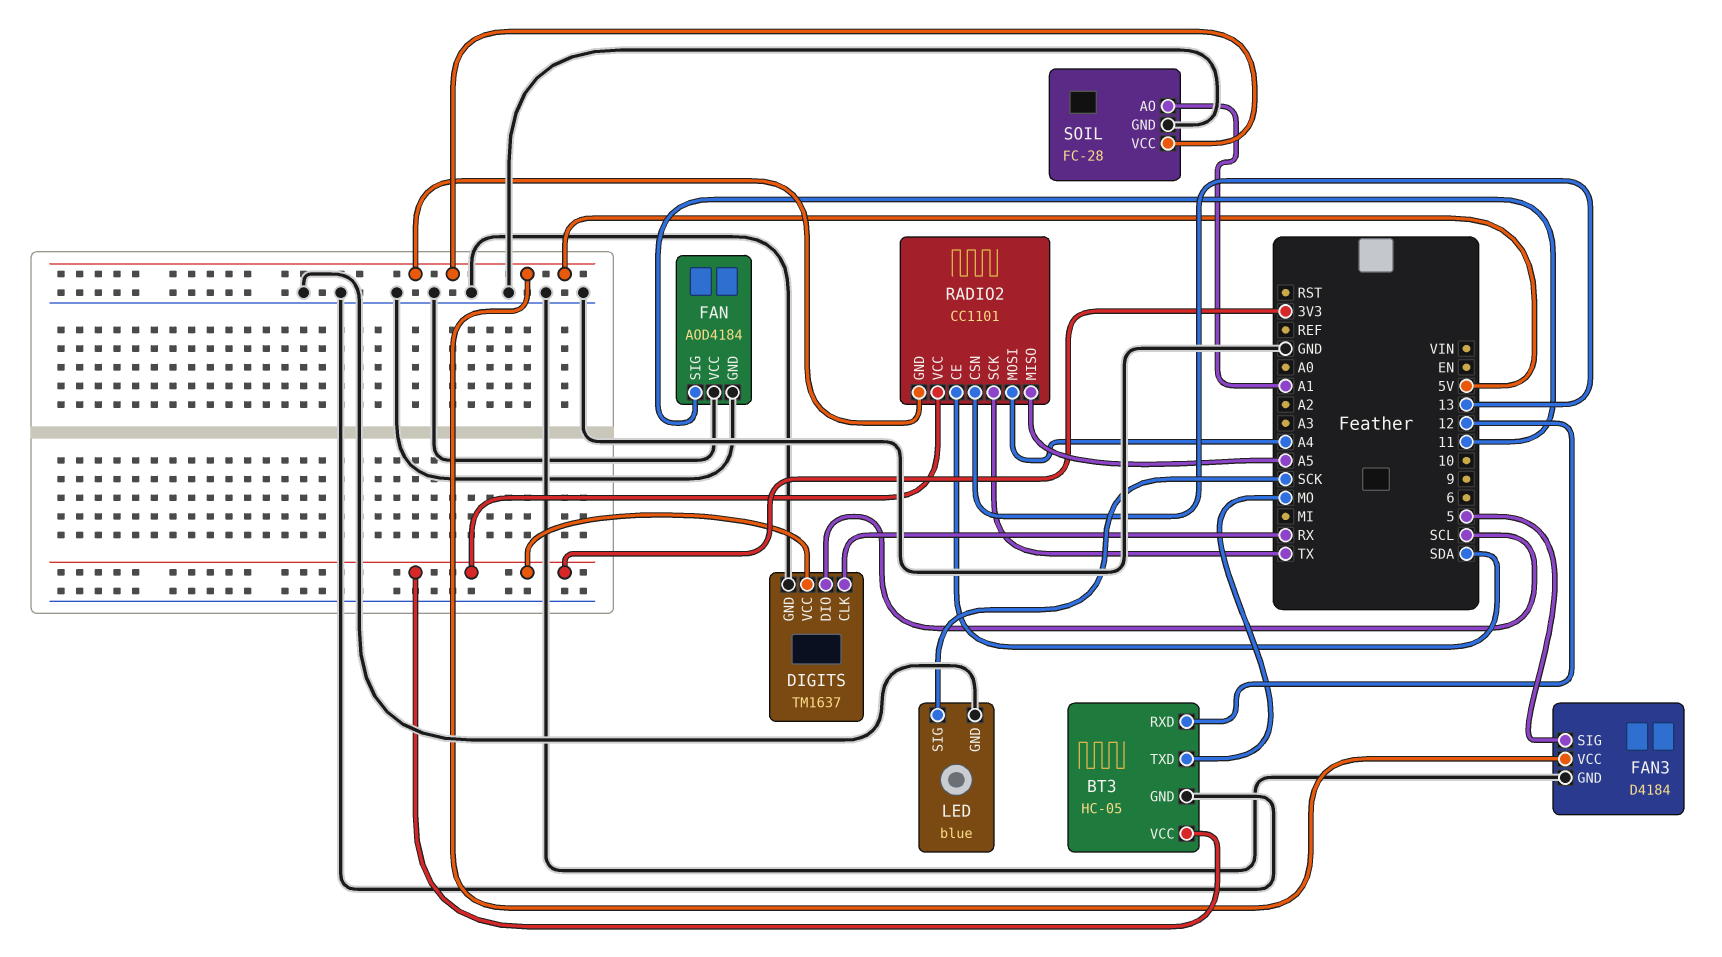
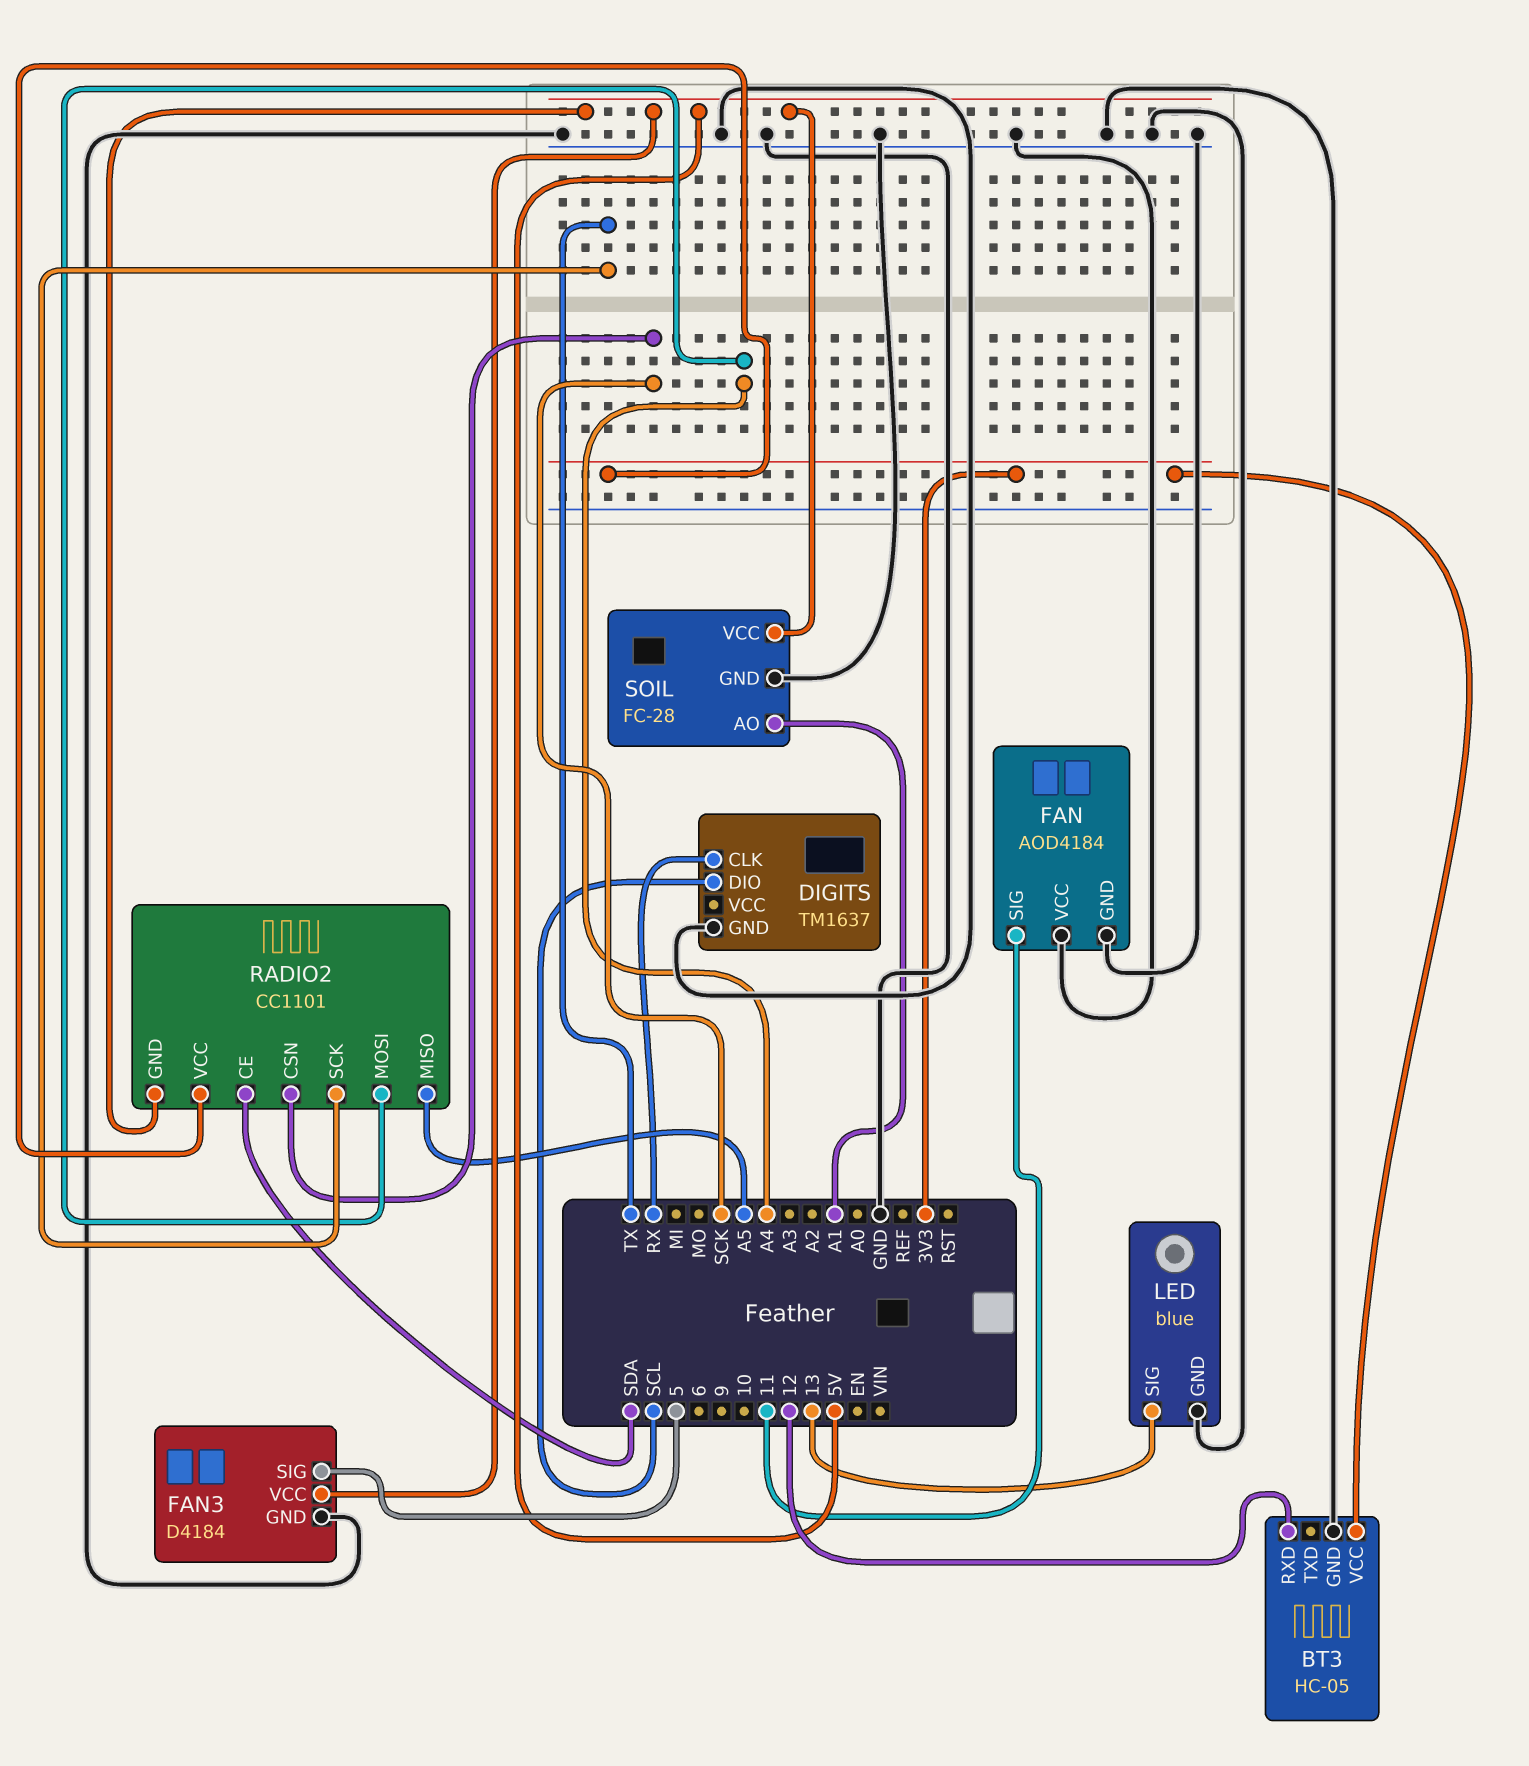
BT3 pin TXD: MO -> none
DIGITS pin VCC: 3V3 -> none
LED pin SIG: SCK -> 13
RADIO2 pin CSN: 13 -> SCK

